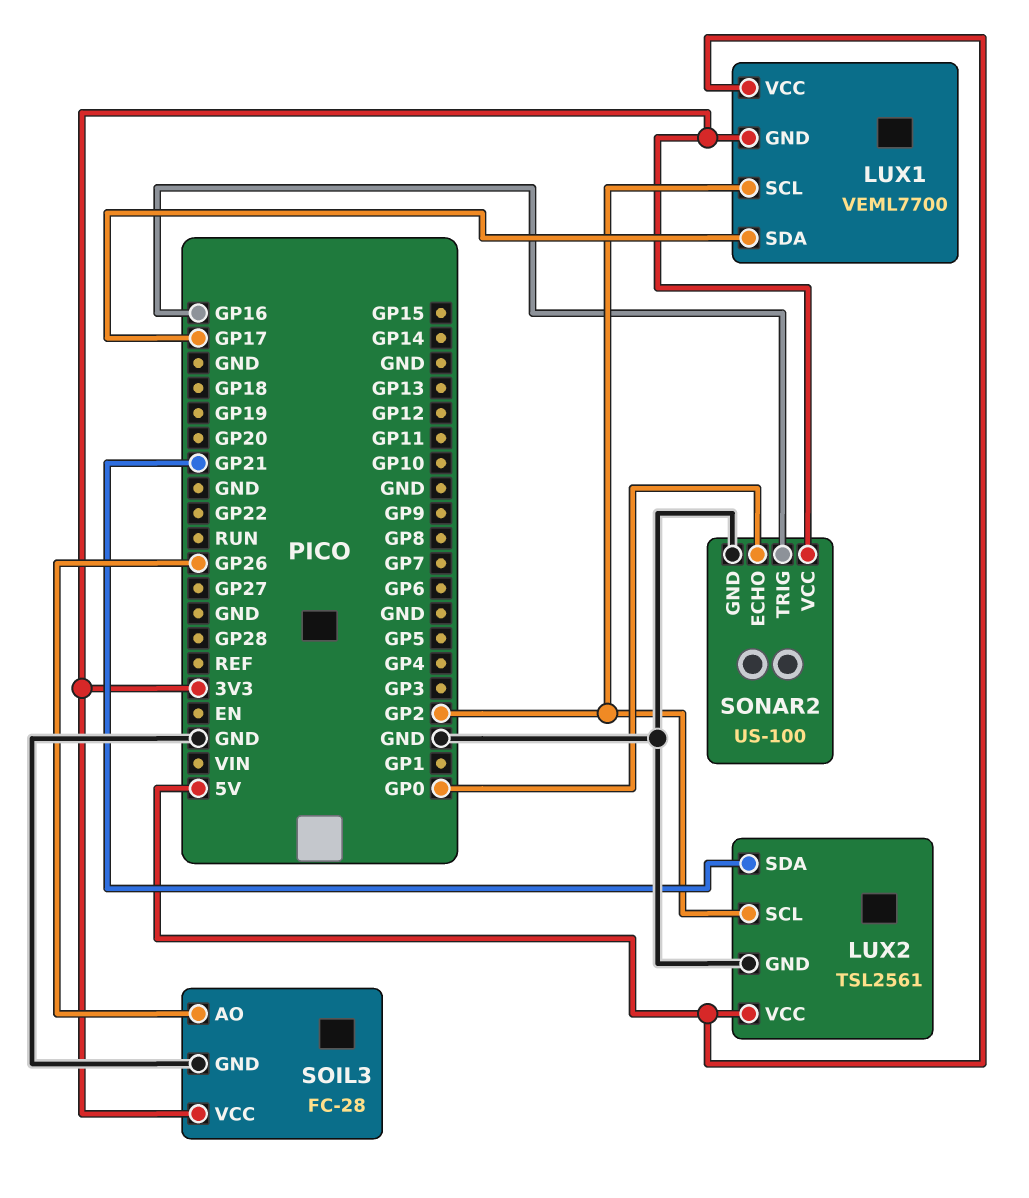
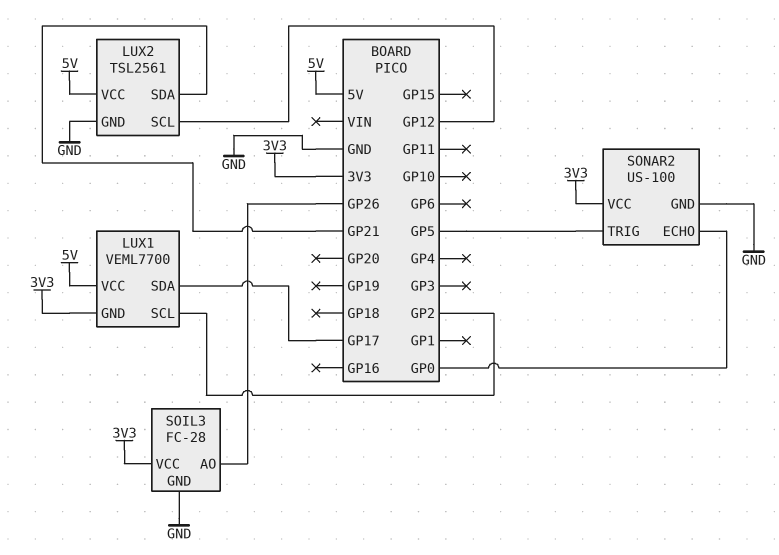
LUX2 pin SCL: GP2 -> GP12
SONAR2 pin TRIG: GP16 -> GP5

